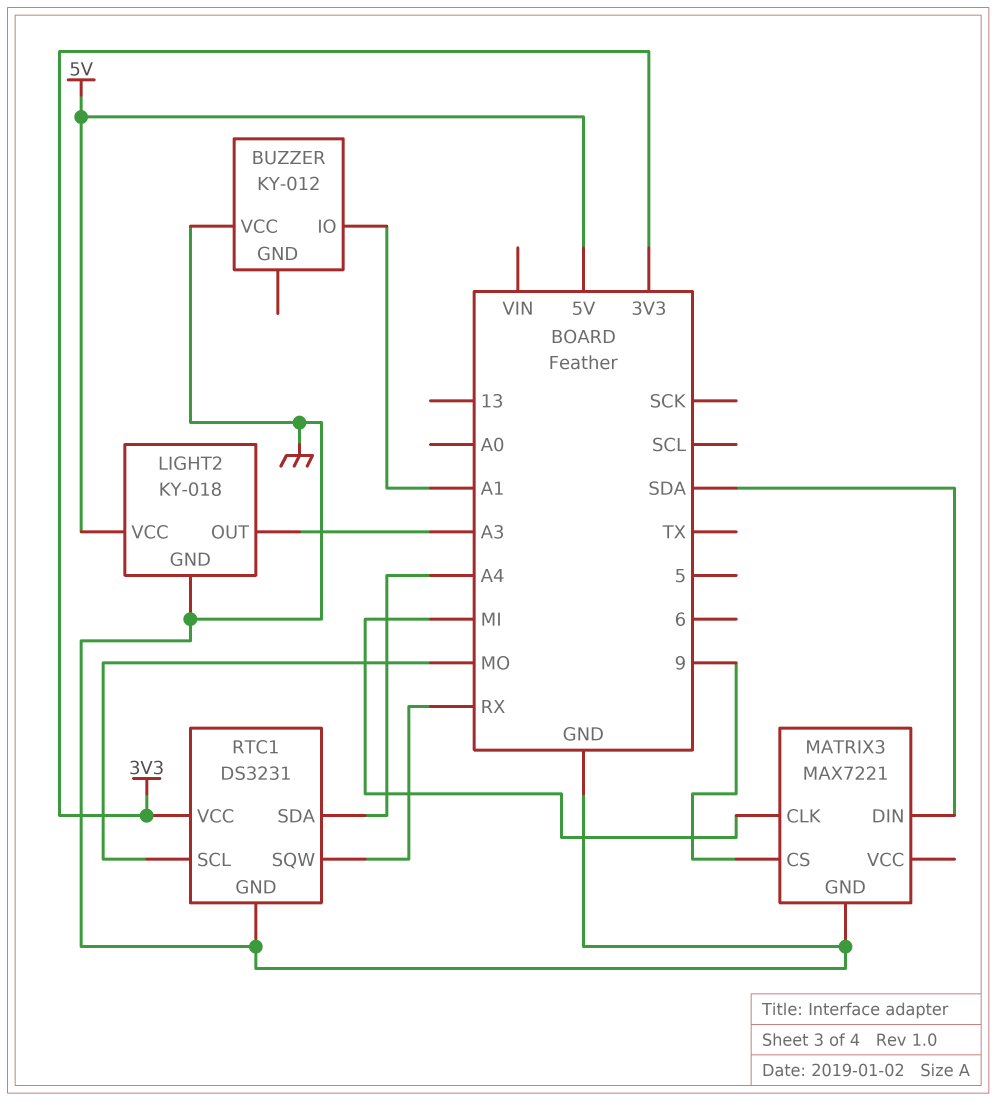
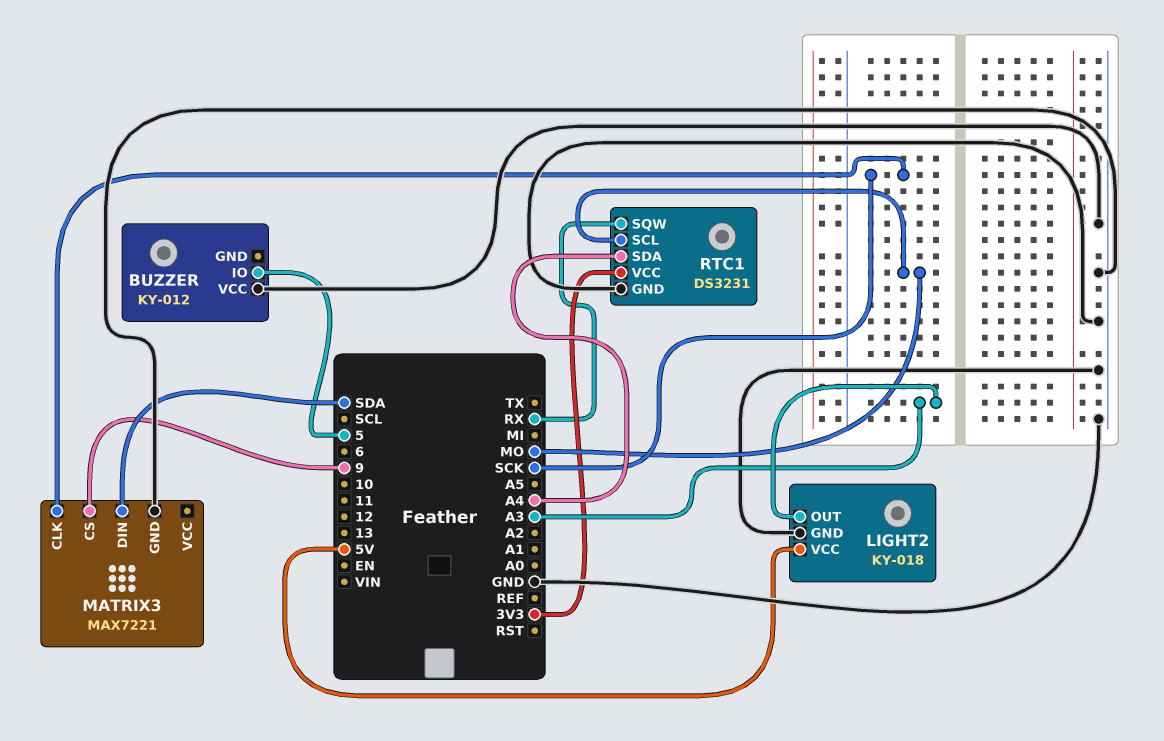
BUZZER pin IO: A1 -> 5
MATRIX3 pin CLK: MI -> SCK

